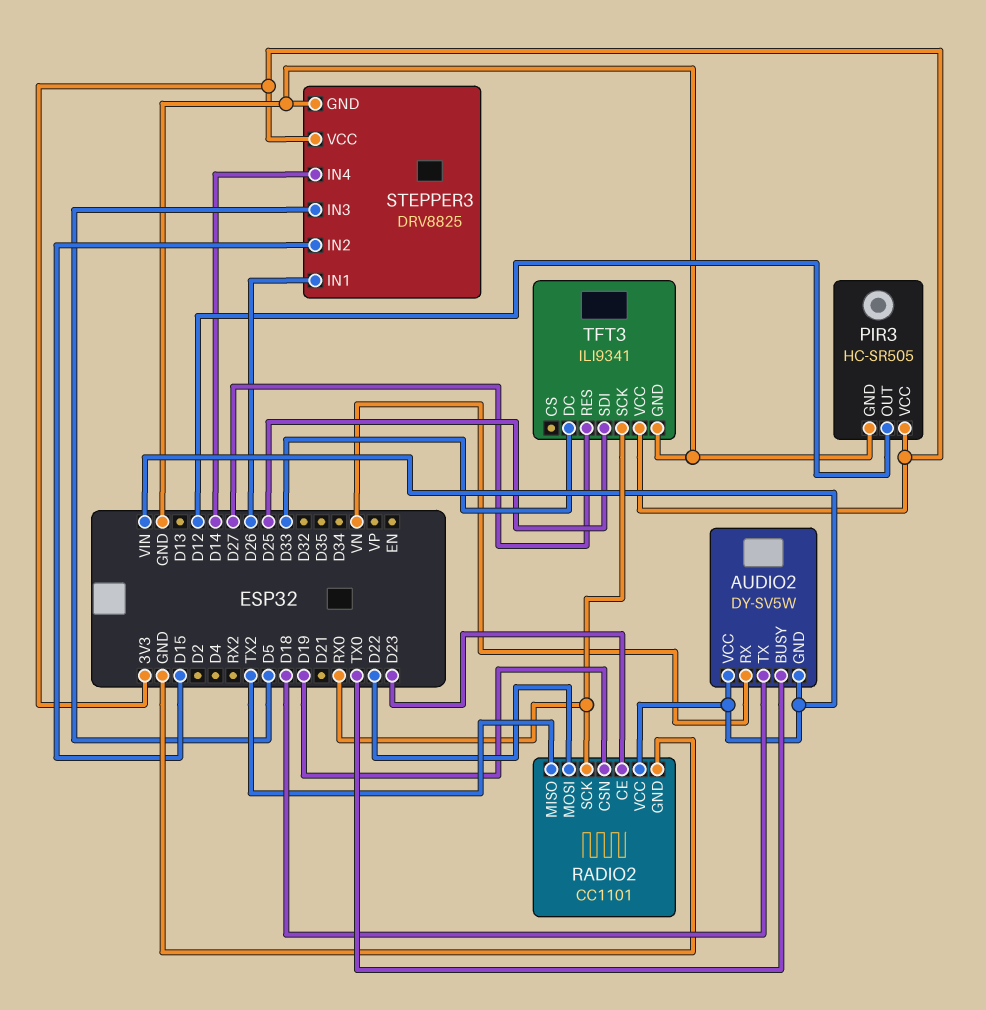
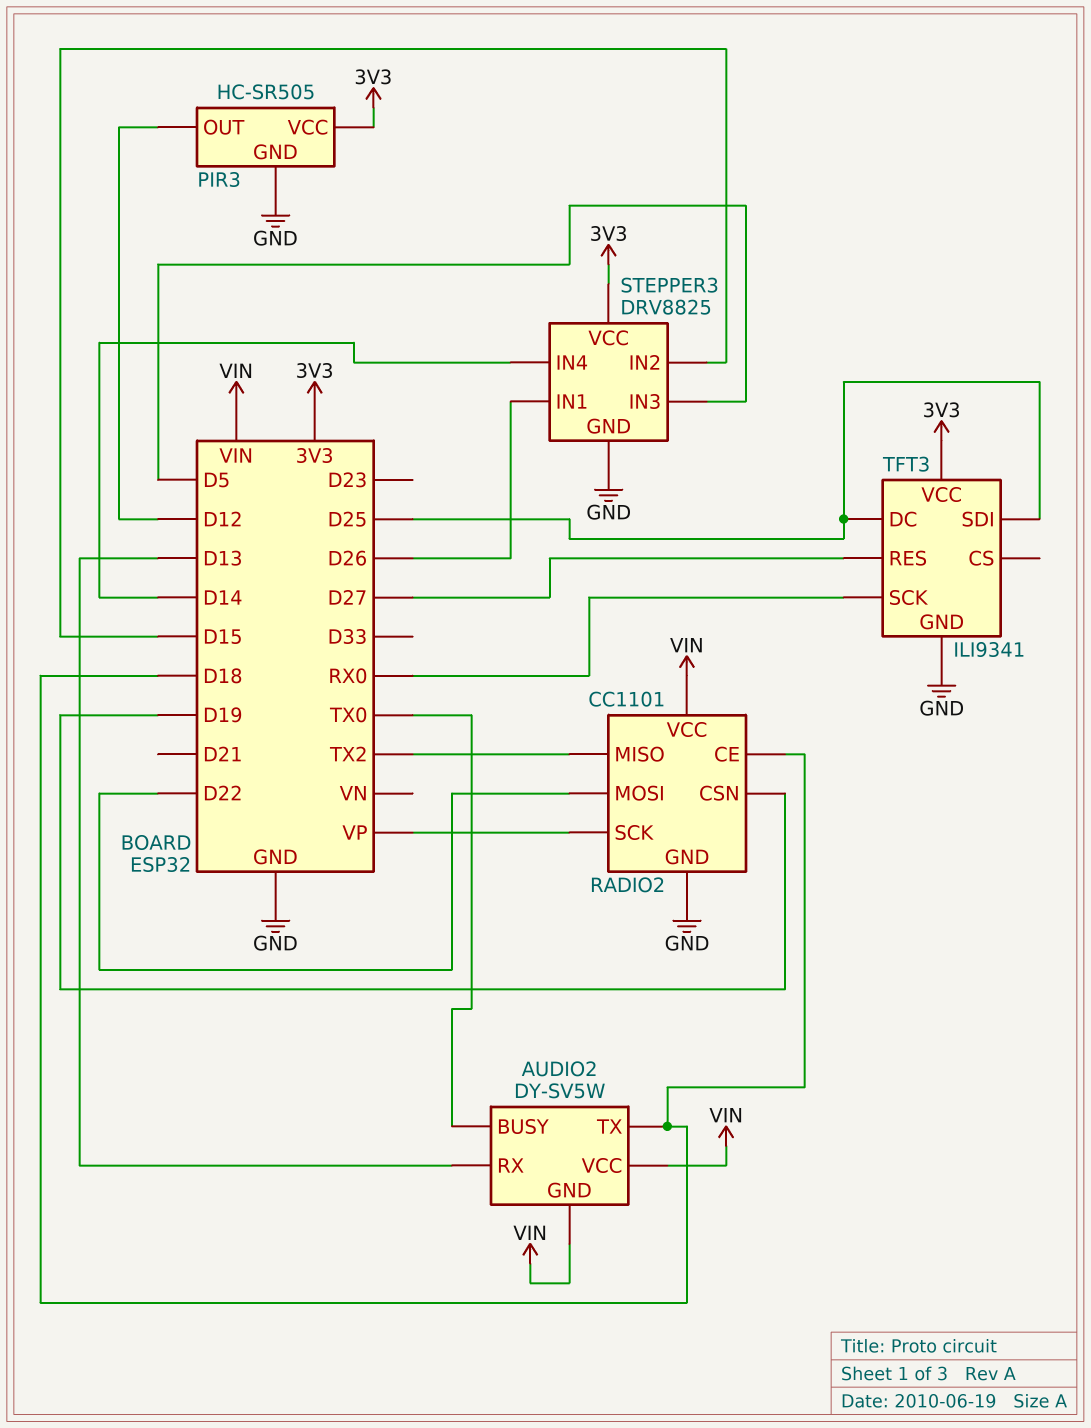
AUDIO2 pin RX: VN -> D13
RADIO2 pin CE: D23 -> D18
RADIO2 pin SCK: RX0 -> VP
TFT3 pin DC: D33 -> D25

